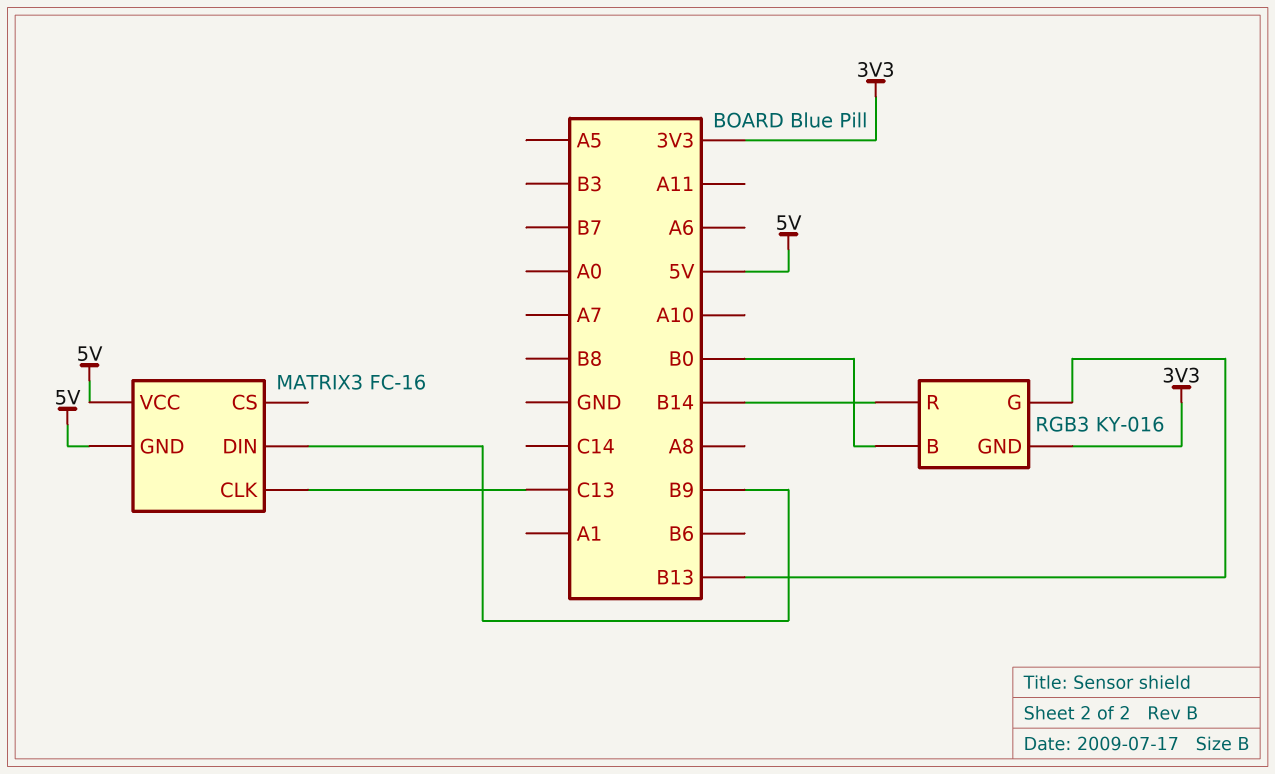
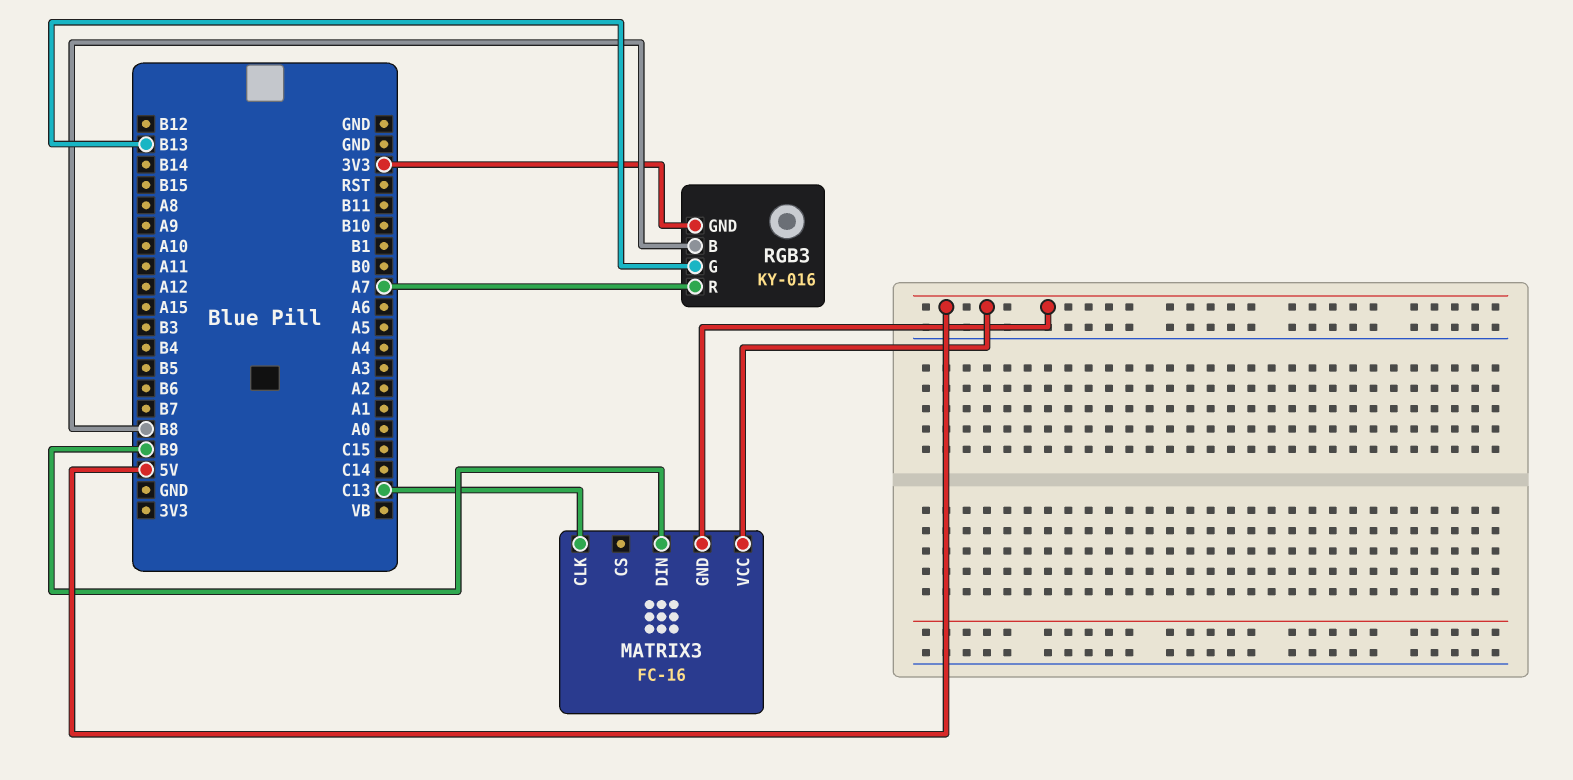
RGB3 pin B: B0 -> B8
RGB3 pin R: B14 -> A7

